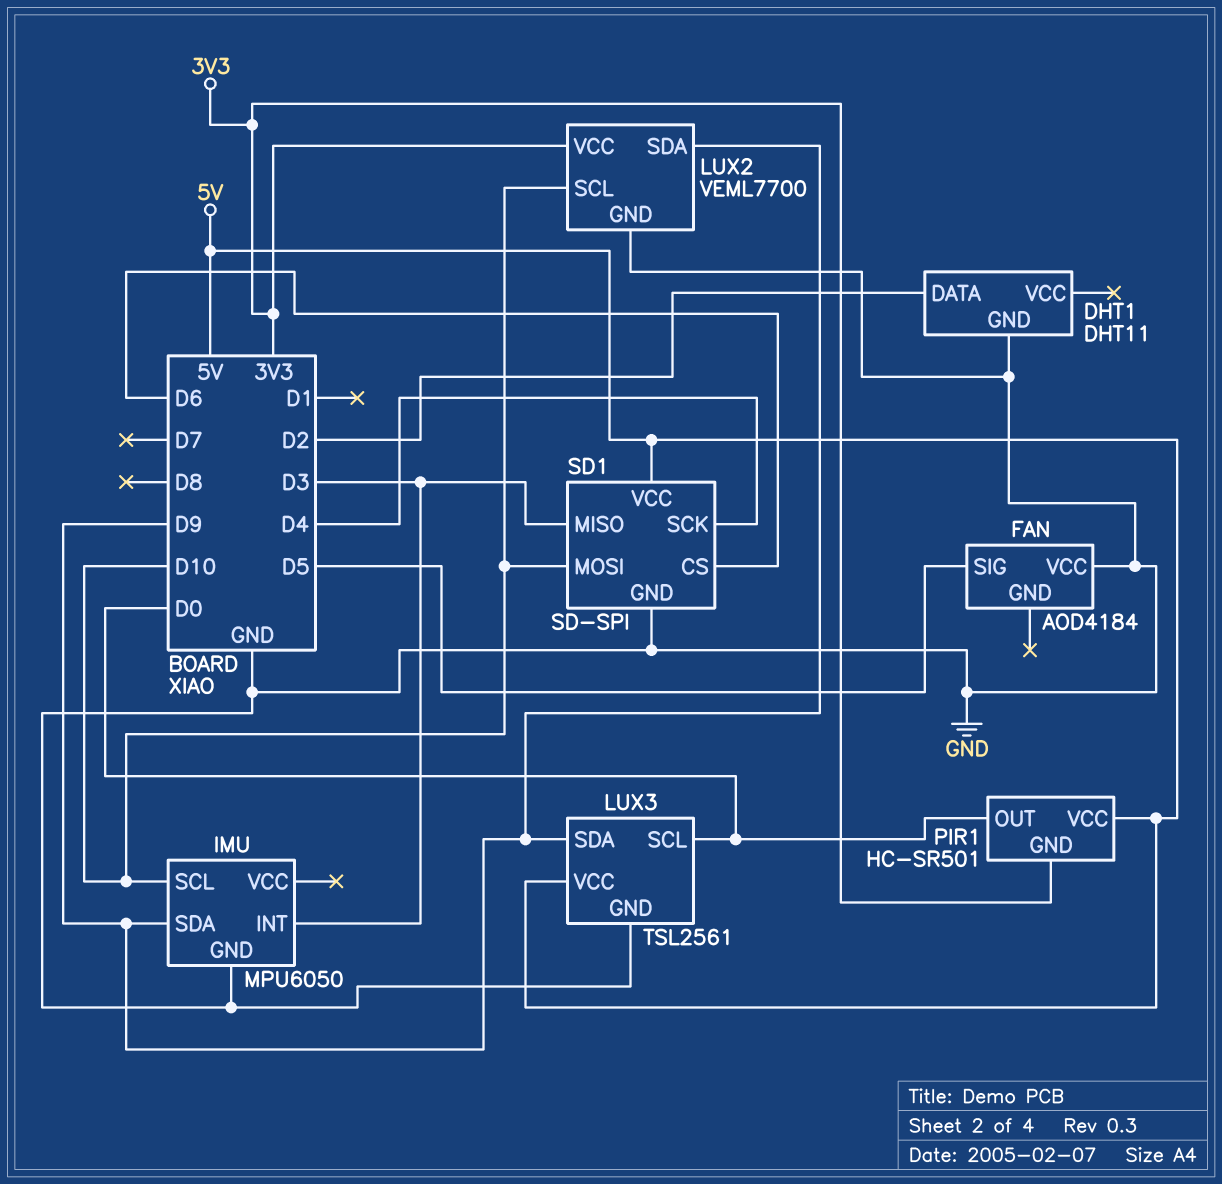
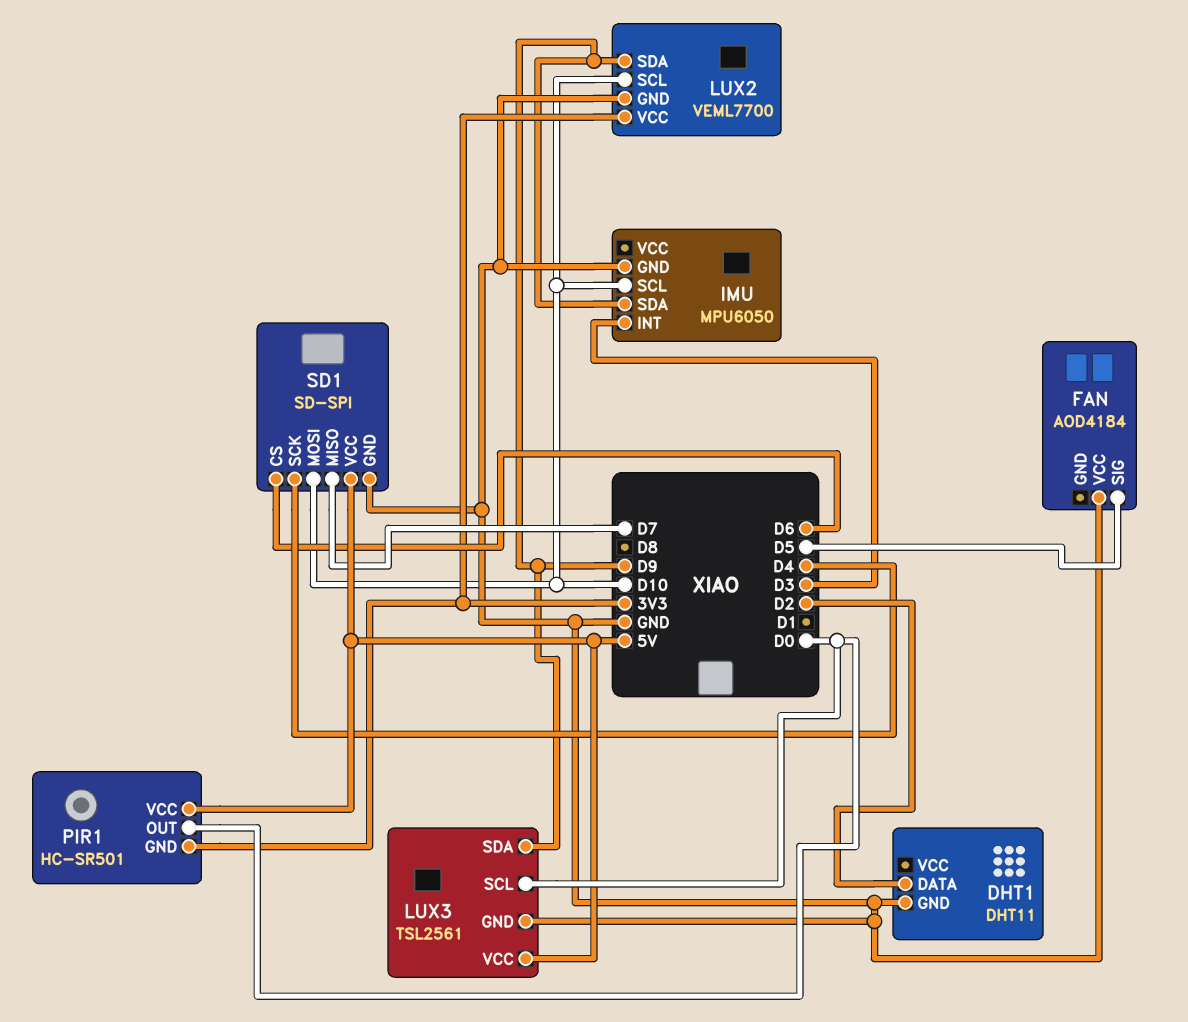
SD1 pin MISO: D3 -> D7

